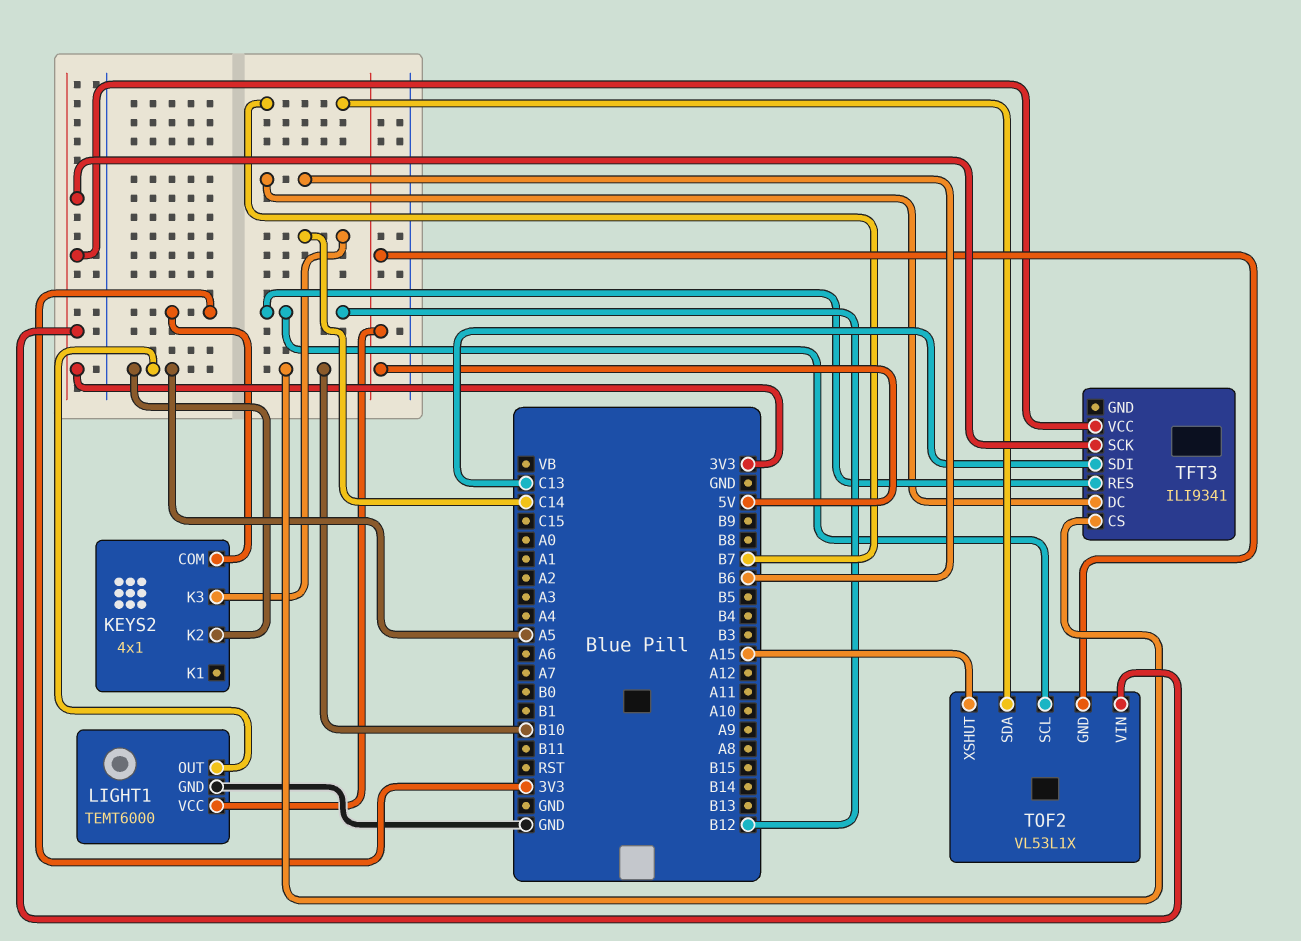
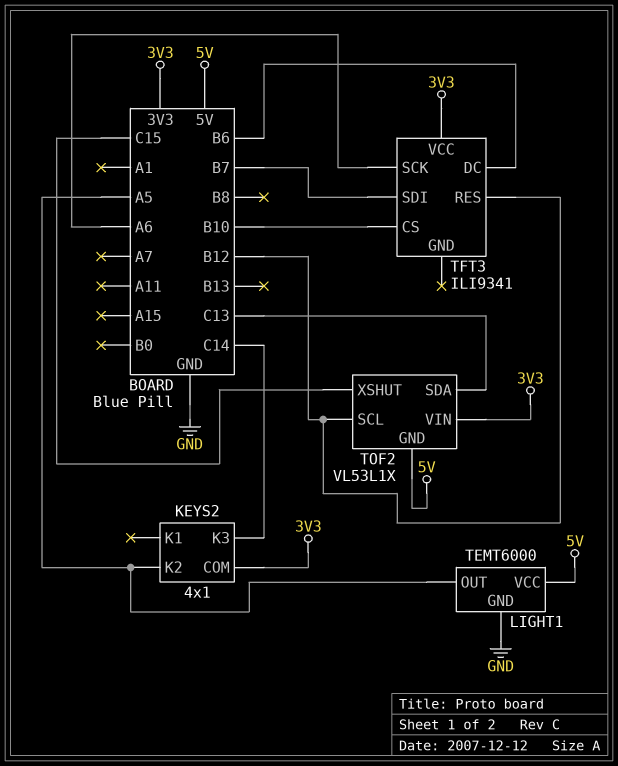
TFT3 pin SCK: 3V3 -> A6
TFT3 pin SDI: C13 -> B7
TOF2 pin SDA: B7 -> C13
TOF2 pin XSHUT: A15 -> C15

